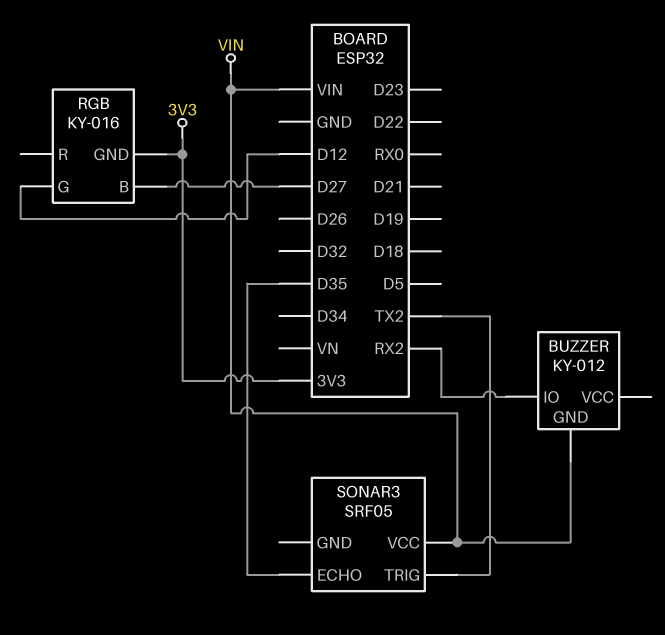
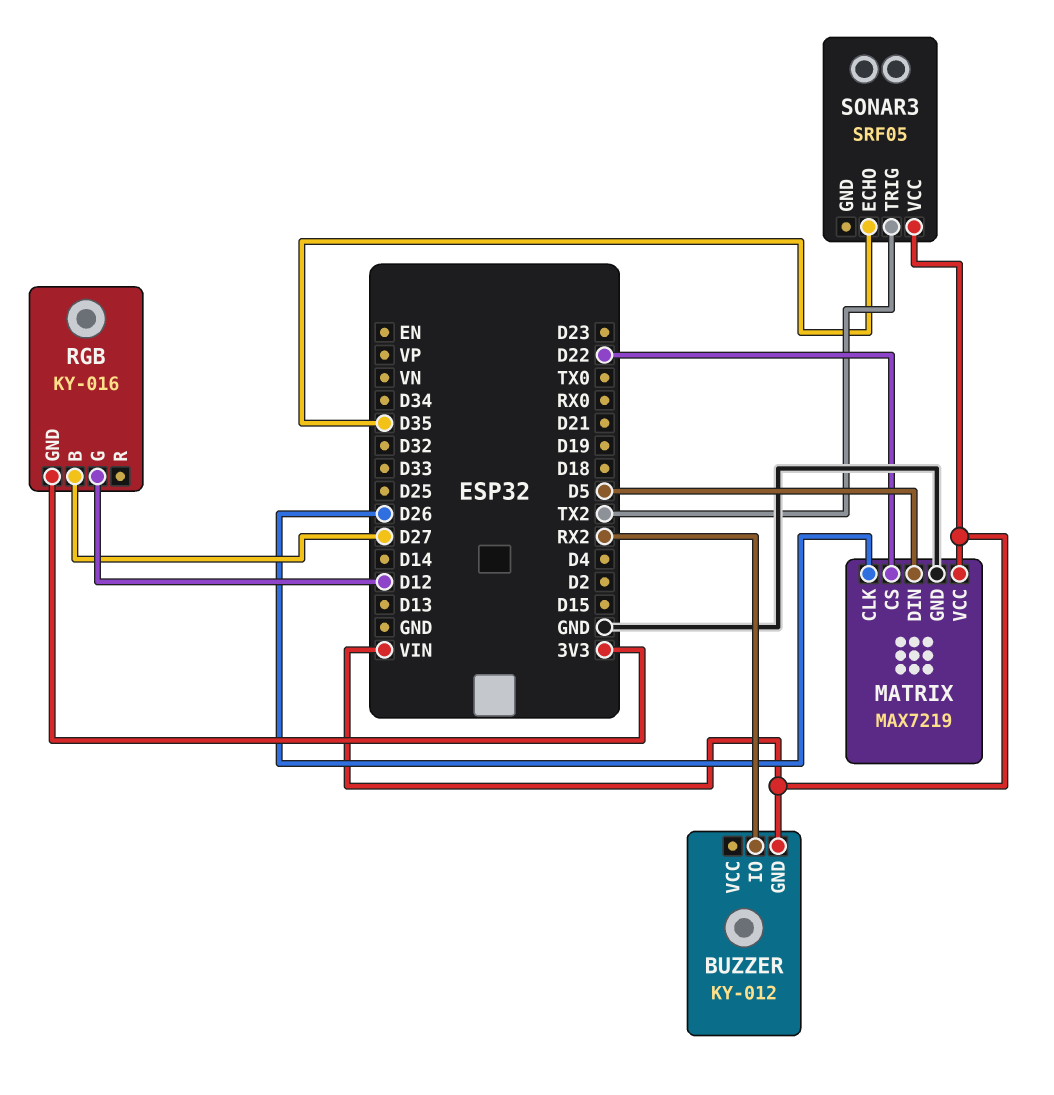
MATRIX: none -> MAX7219
MATRIX pin CLK: none -> D26
MATRIX pin CS: none -> D22
MATRIX pin DIN: none -> D5
MATRIX pin GND: none -> GND
MATRIX pin VCC: none -> VIN

